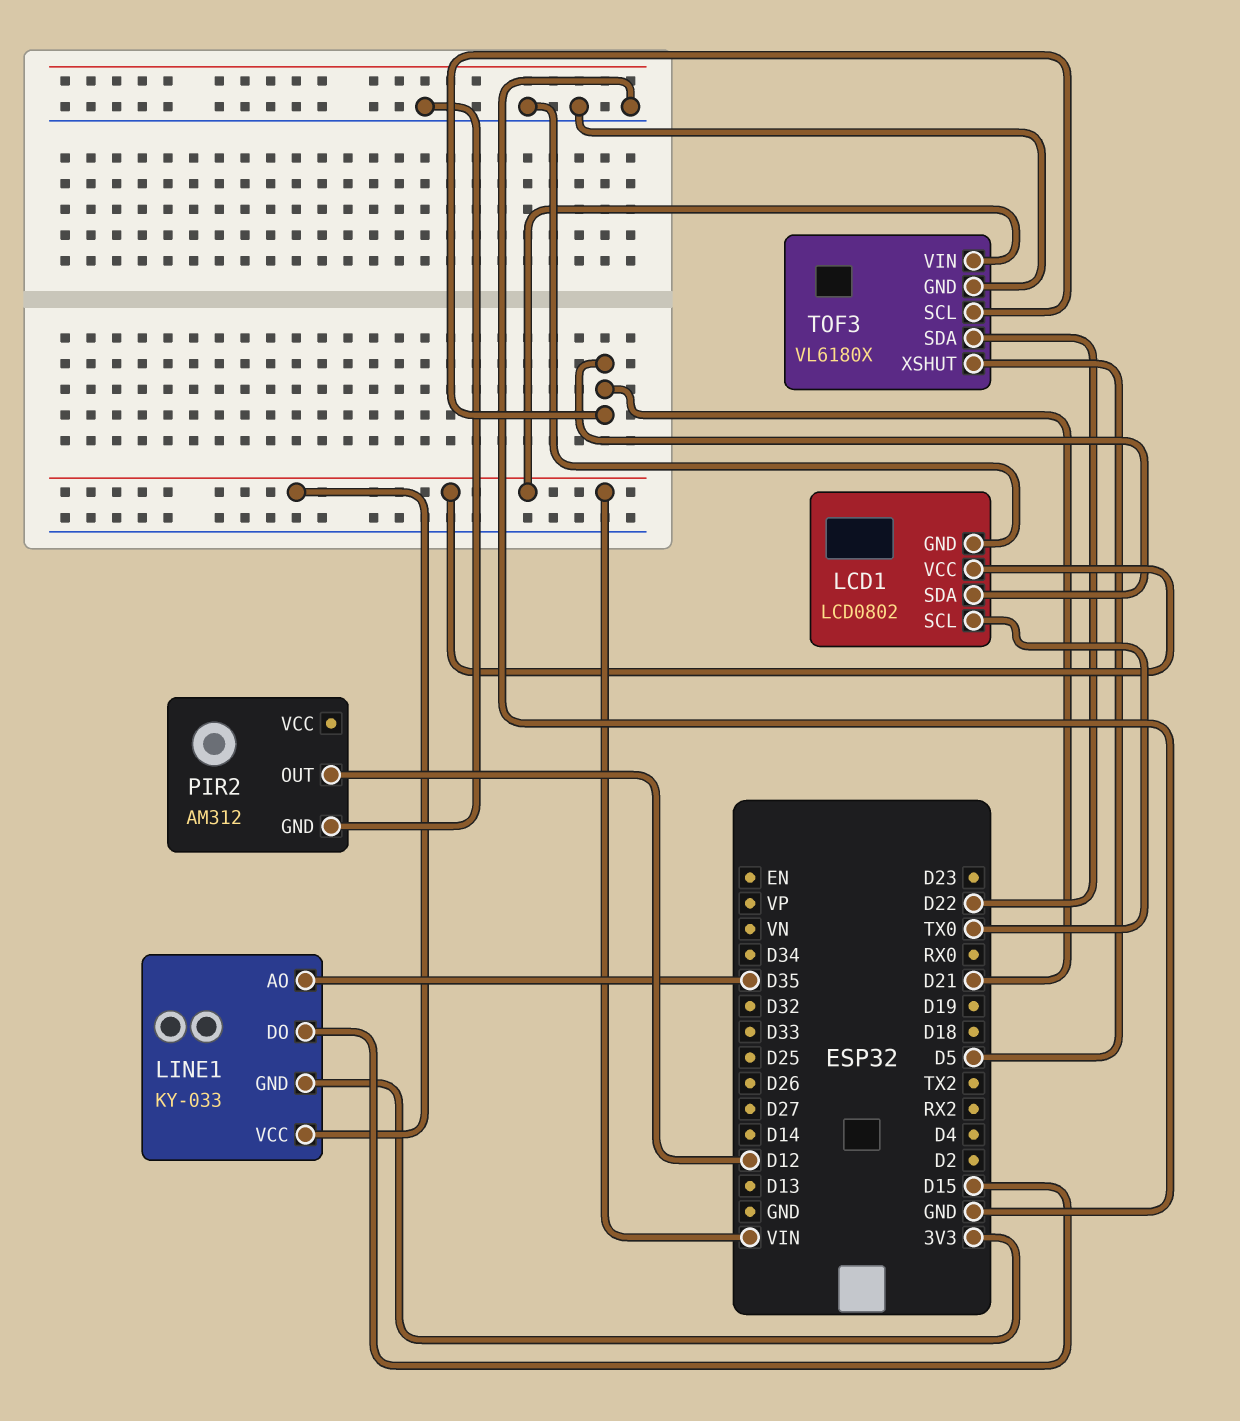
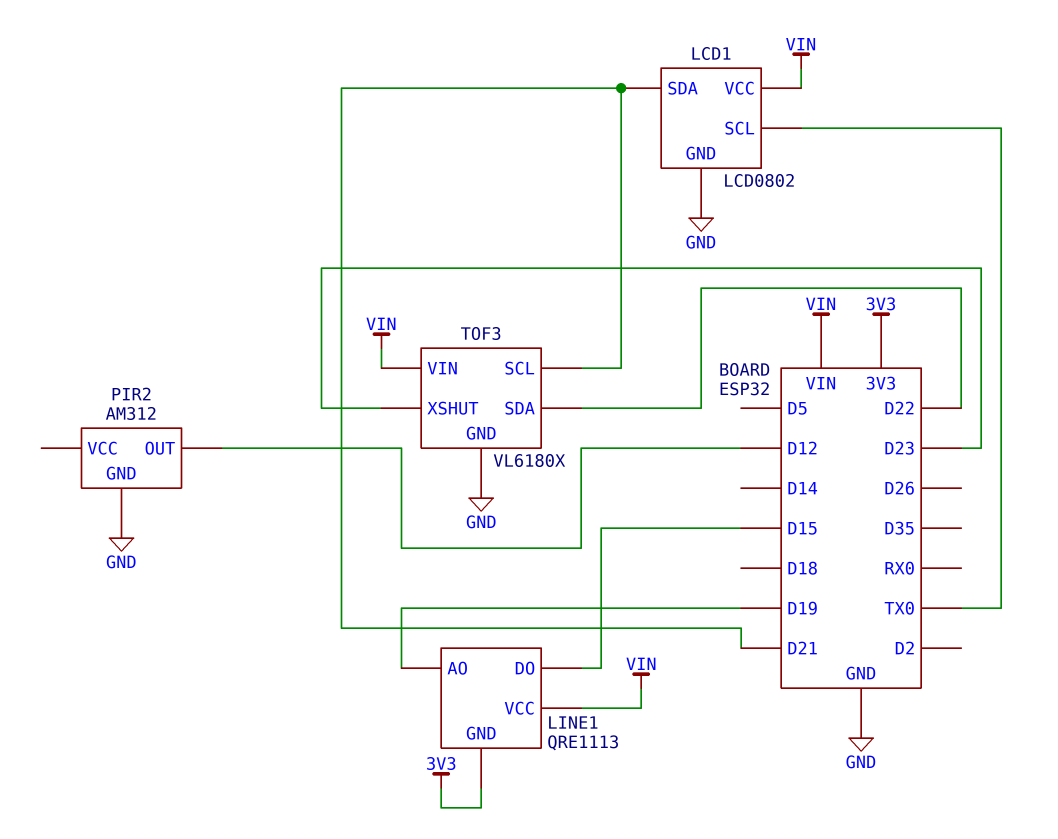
LINE1: KY-033 -> QRE1113
LINE1 pin AO: D35 -> D19
TOF3 pin XSHUT: D5 -> D23

